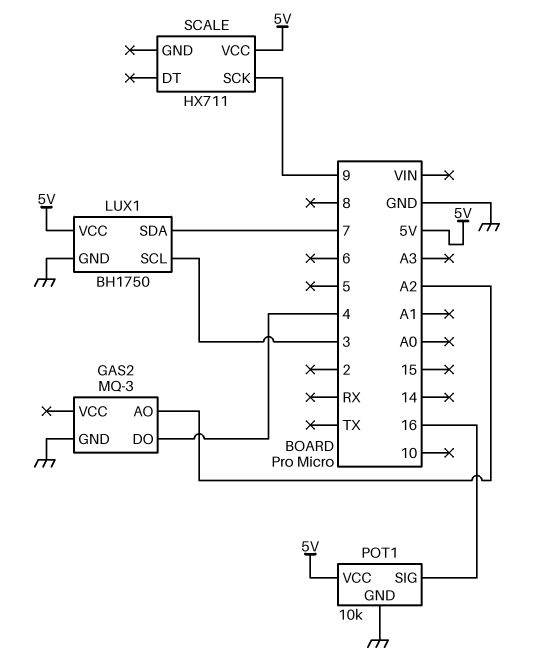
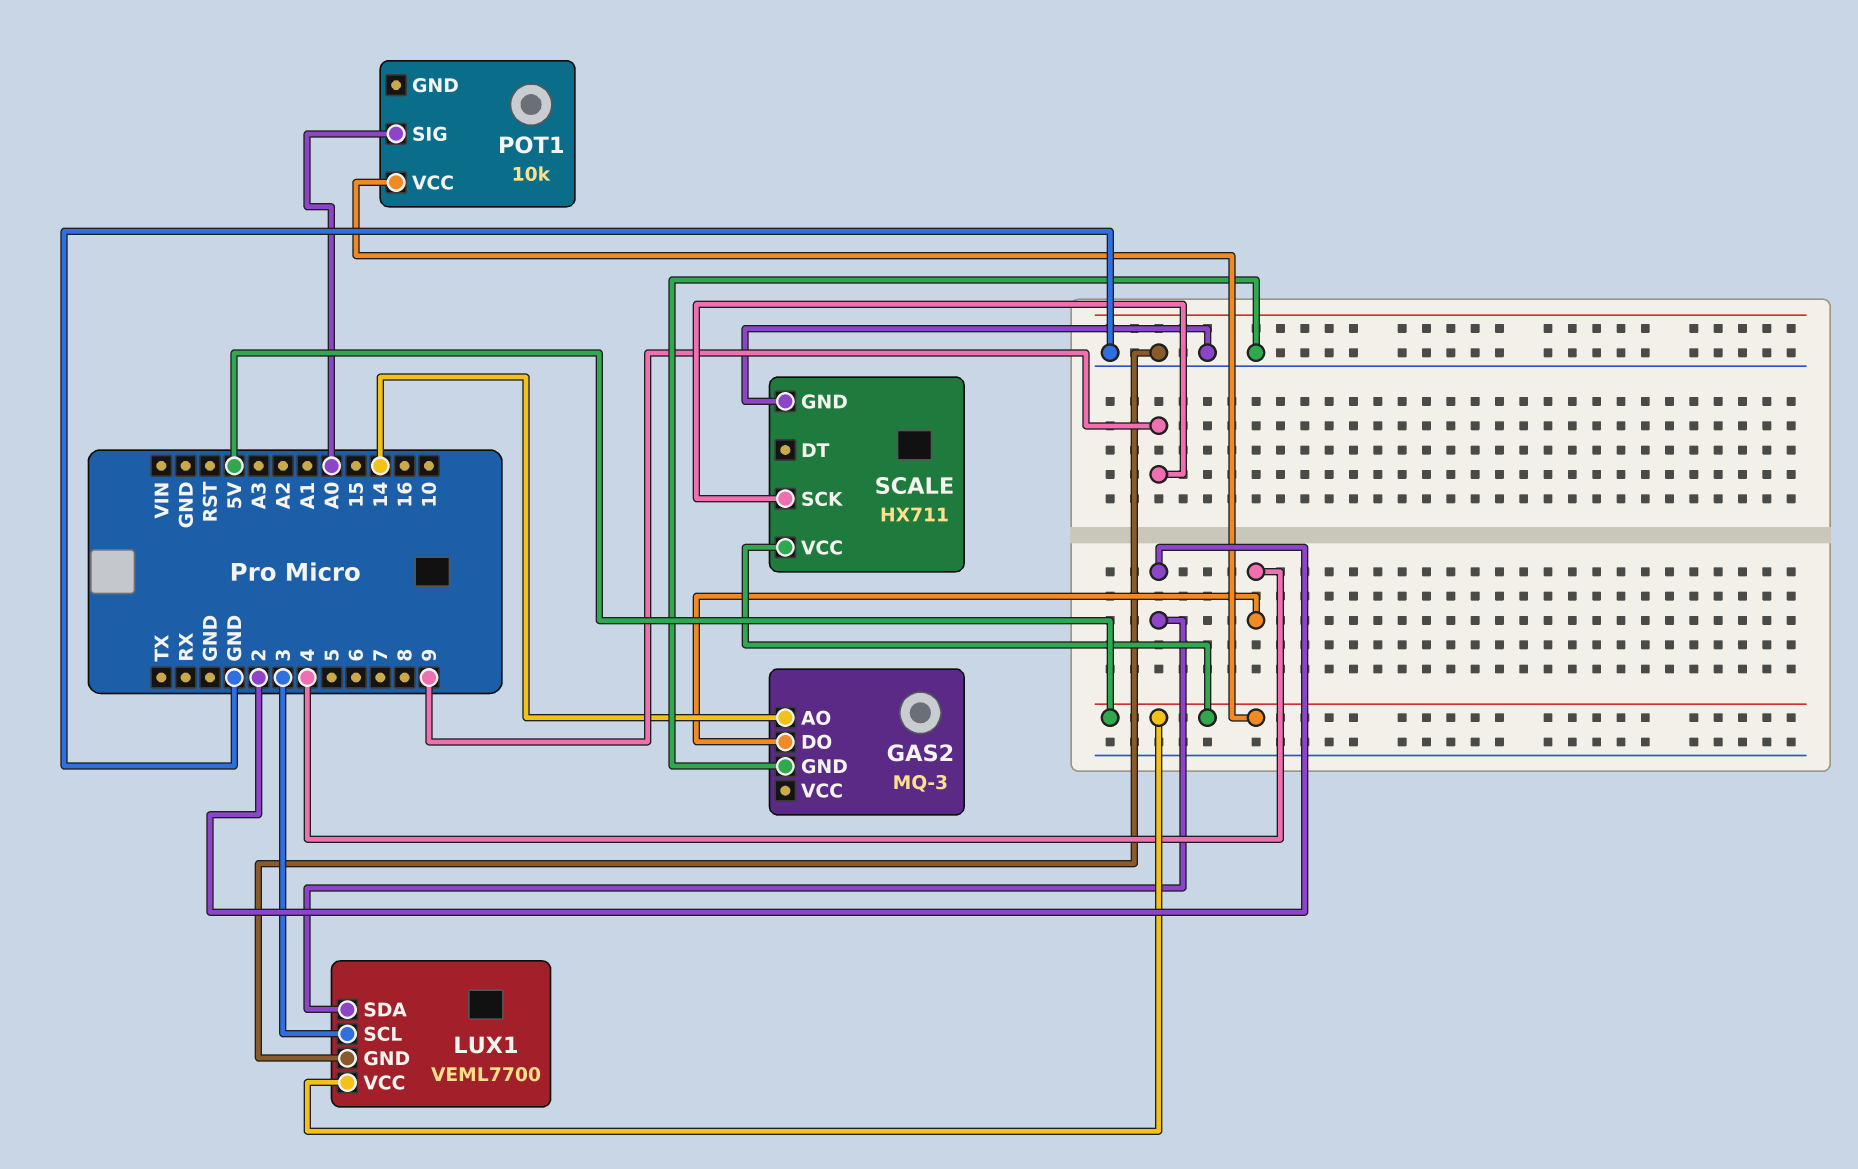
GAS2 pin AO: A2 -> 14
LUX1: BH1750 -> VEML7700
LUX1 pin SDA: 7 -> 2
POT1 pin GND: GND -> none
POT1 pin SIG: 16 -> A0
SCALE pin GND: none -> GND

